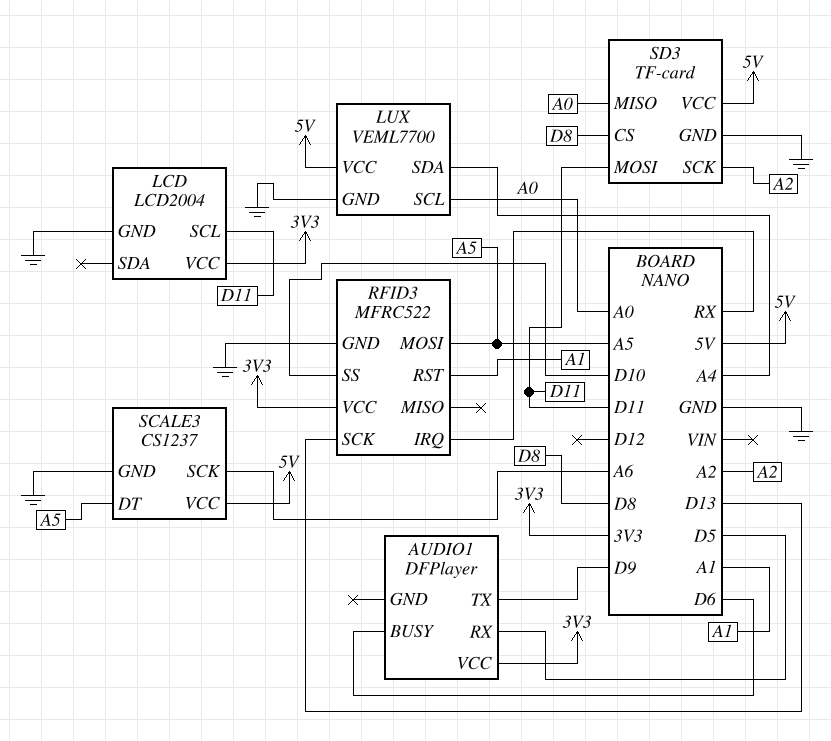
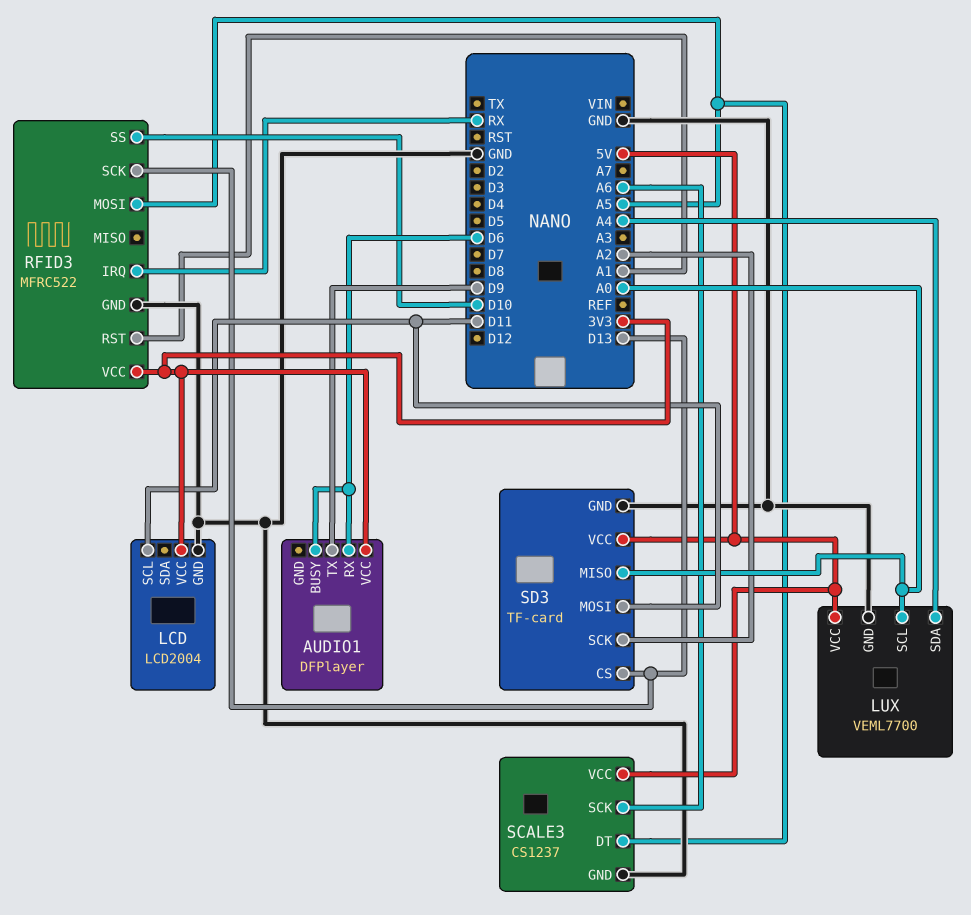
AUDIO1 pin RX: D5 -> D6
SD3 pin CS: D8 -> D13

